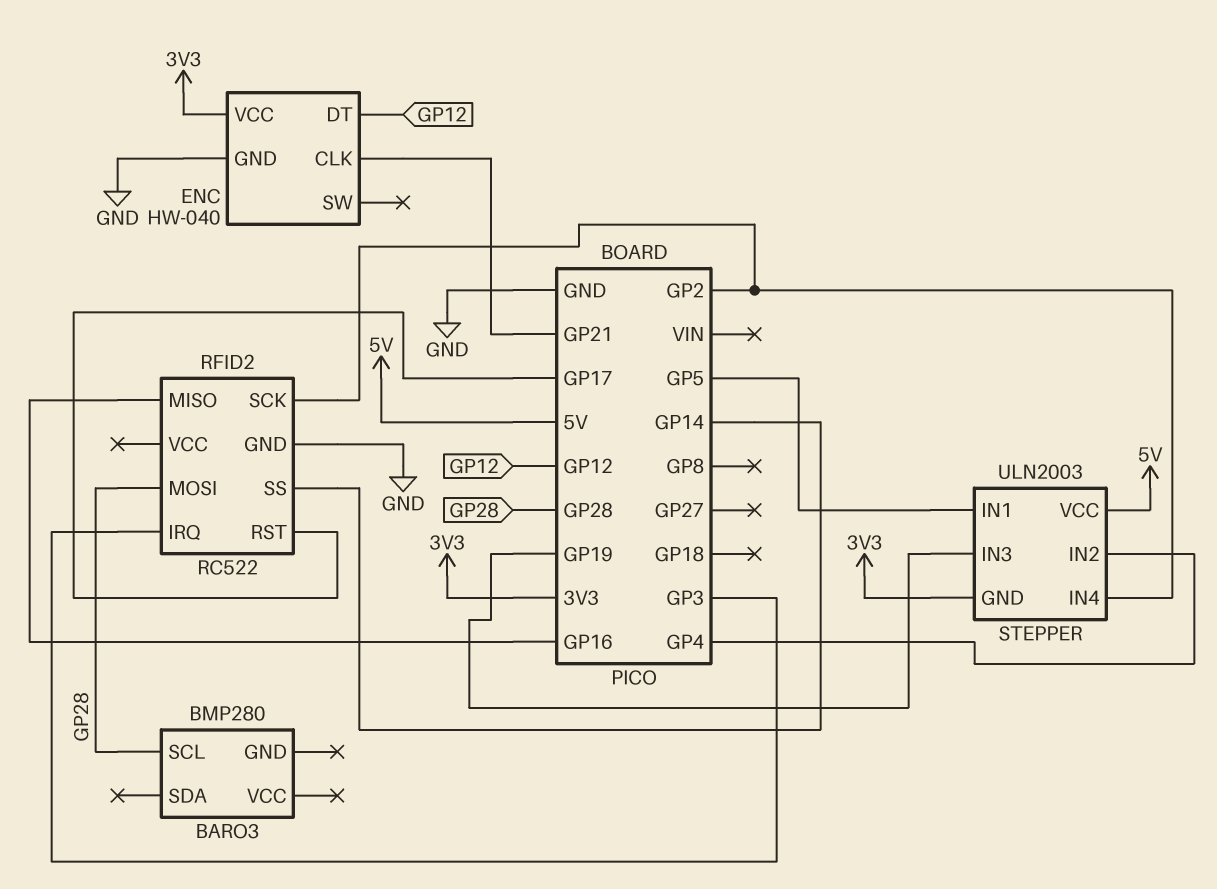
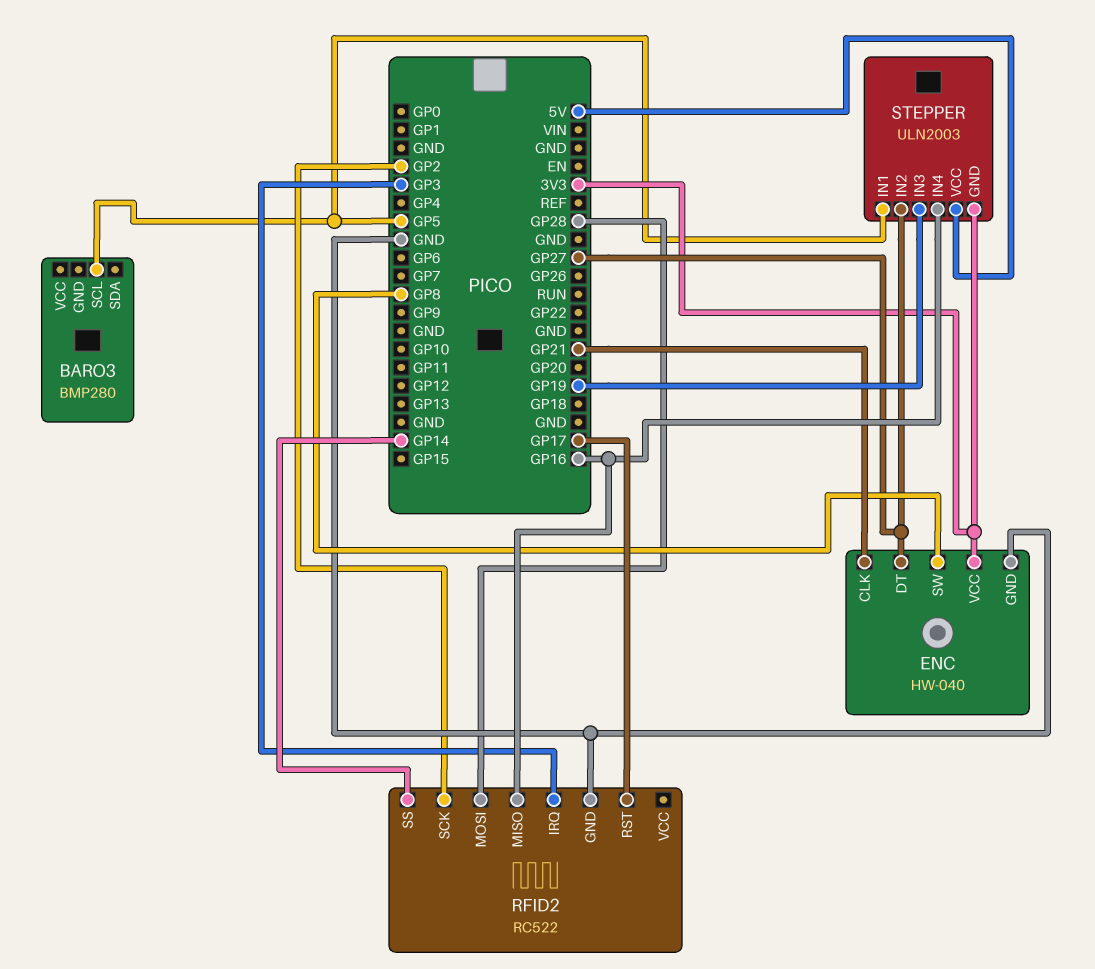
BARO3 pin SCL: GP28 -> GP5
ENC pin DT: GP12 -> GP27
ENC pin SW: none -> GP8
STEPPER pin IN2: GP4 -> GP27
STEPPER pin IN4: GP2 -> GP16

